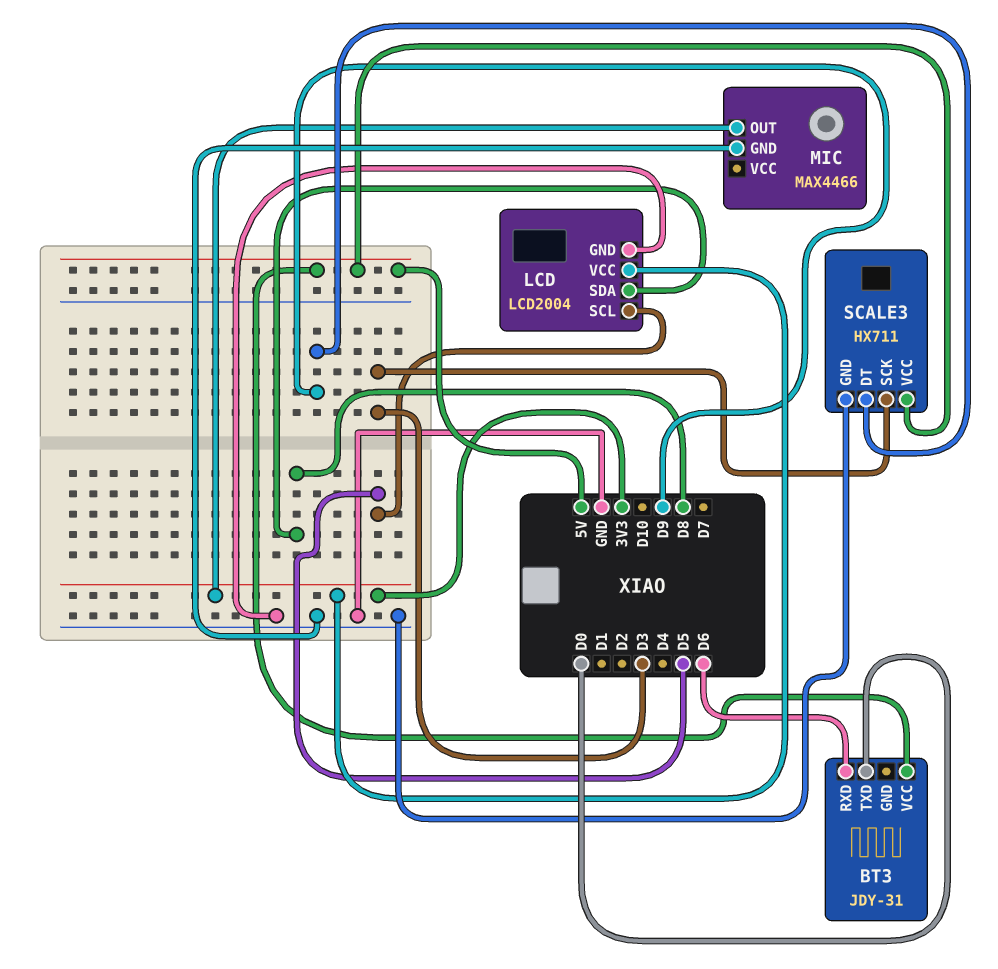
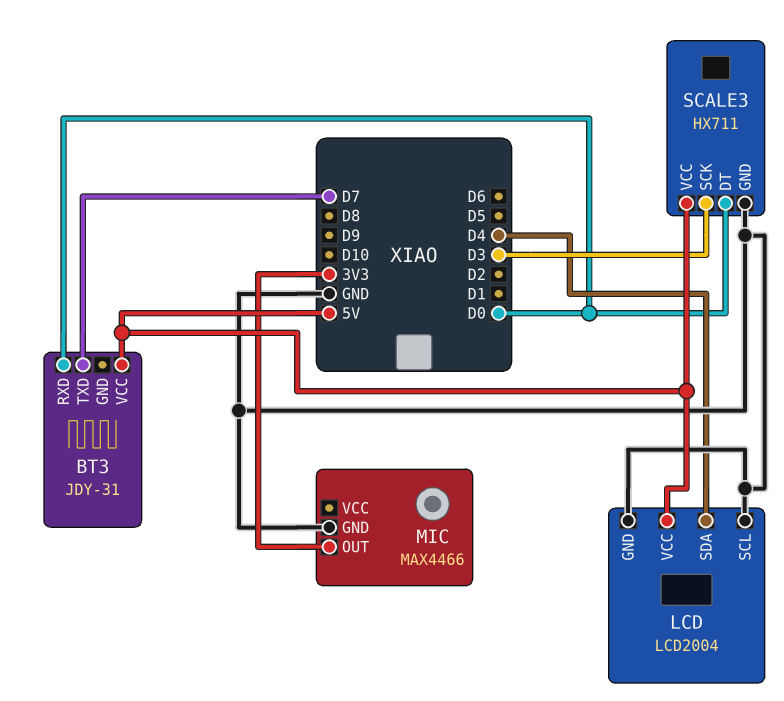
BT3 pin RXD: D6 -> D0
BT3 pin TXD: D0 -> D7
LCD pin SCL: D5 -> GND
LCD pin SDA: D8 -> D4
LCD pin VCC: 3V3 -> 5V
SCALE3 pin DT: D9 -> D0

